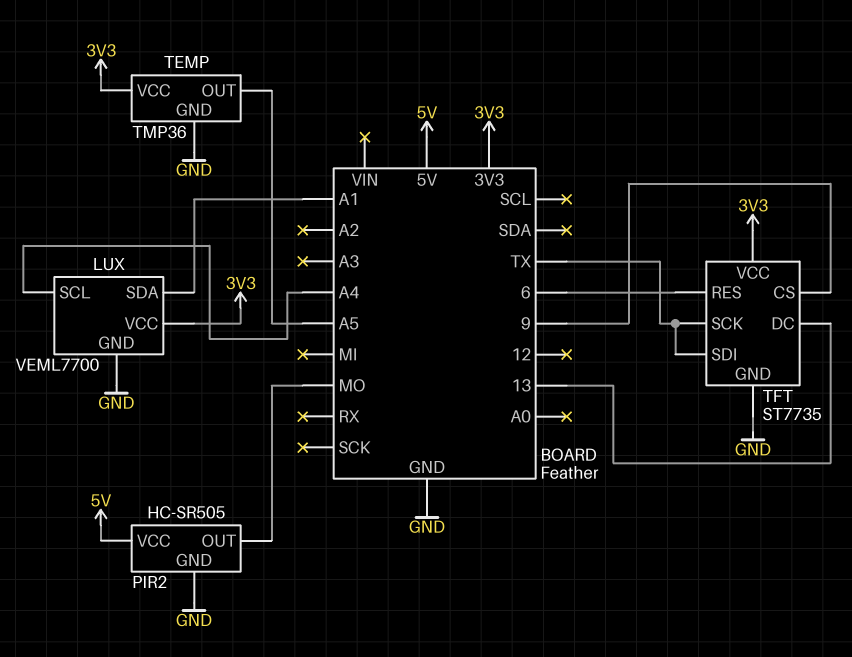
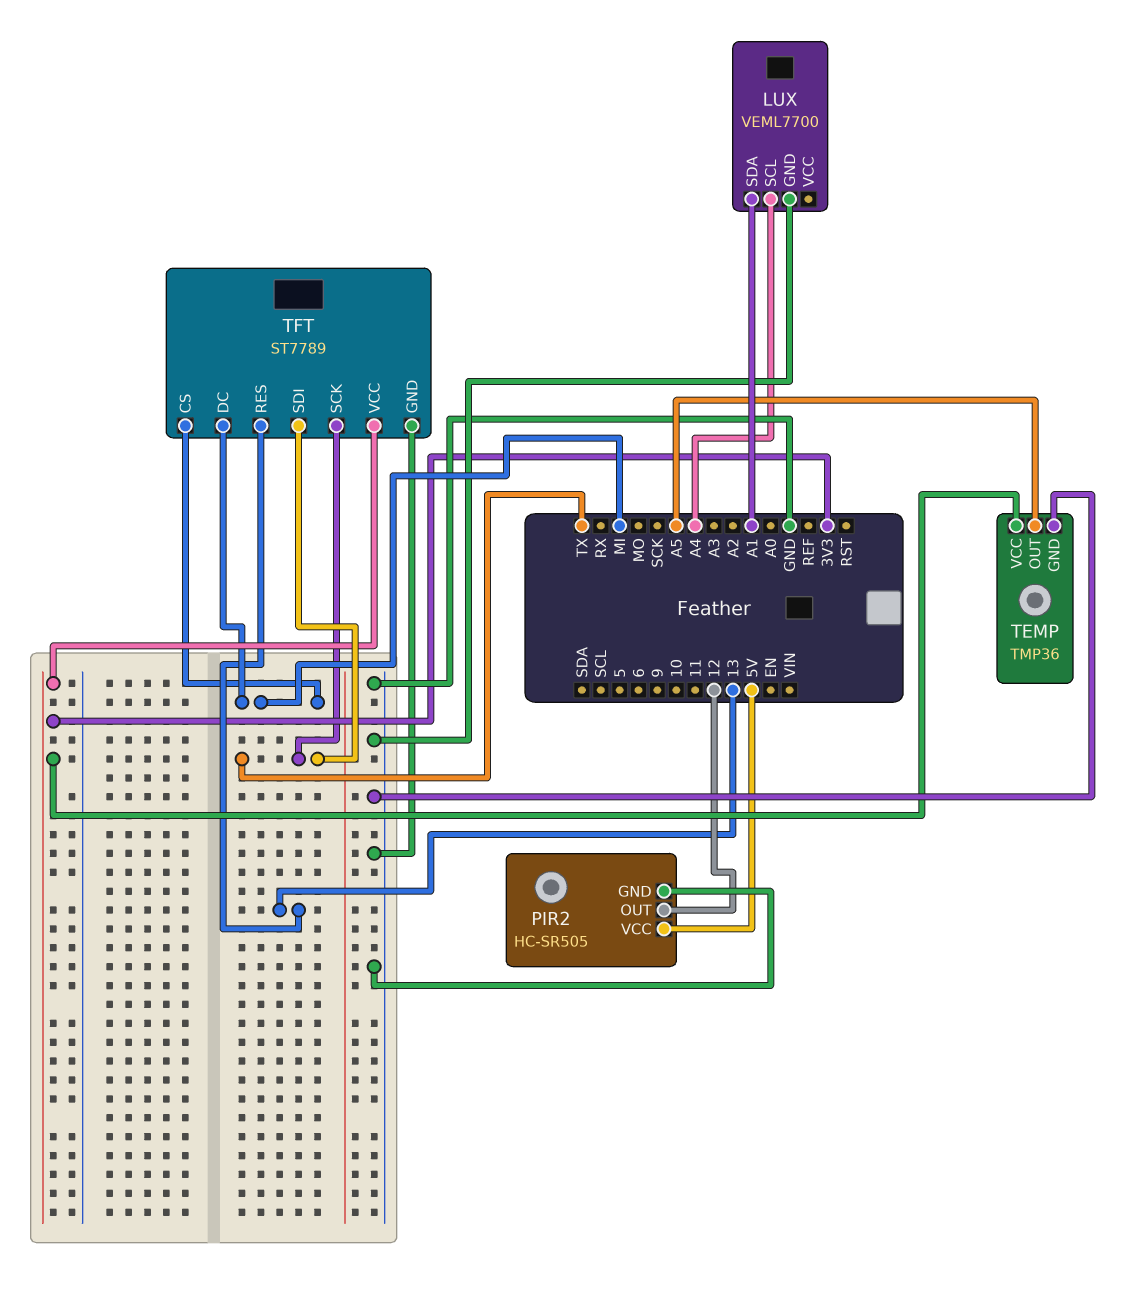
LUX pin VCC: 3V3 -> none
PIR2 pin OUT: MO -> 12
TFT: ST7735 -> ST7789
TFT pin CS: 9 -> MI
TFT pin DC: 13 -> MI
TFT pin RES: 6 -> 13

